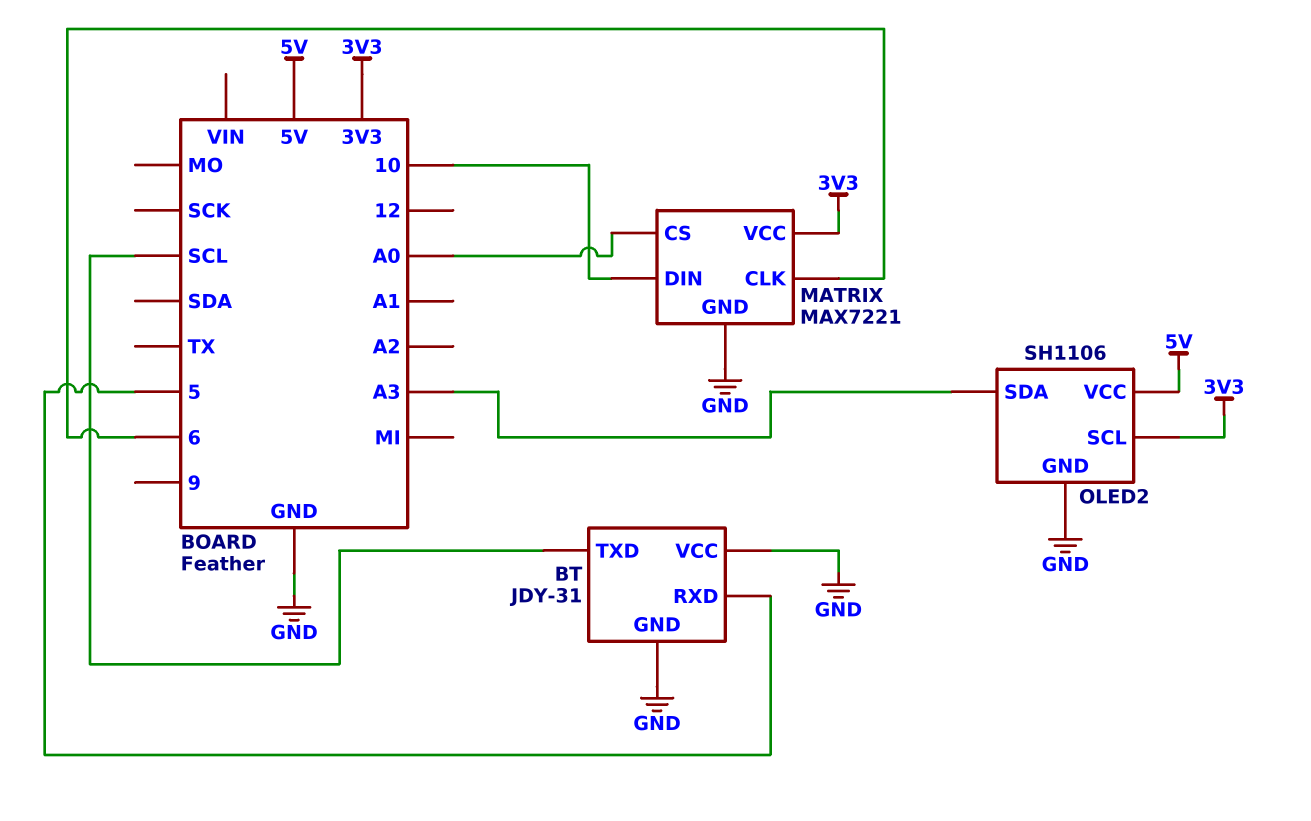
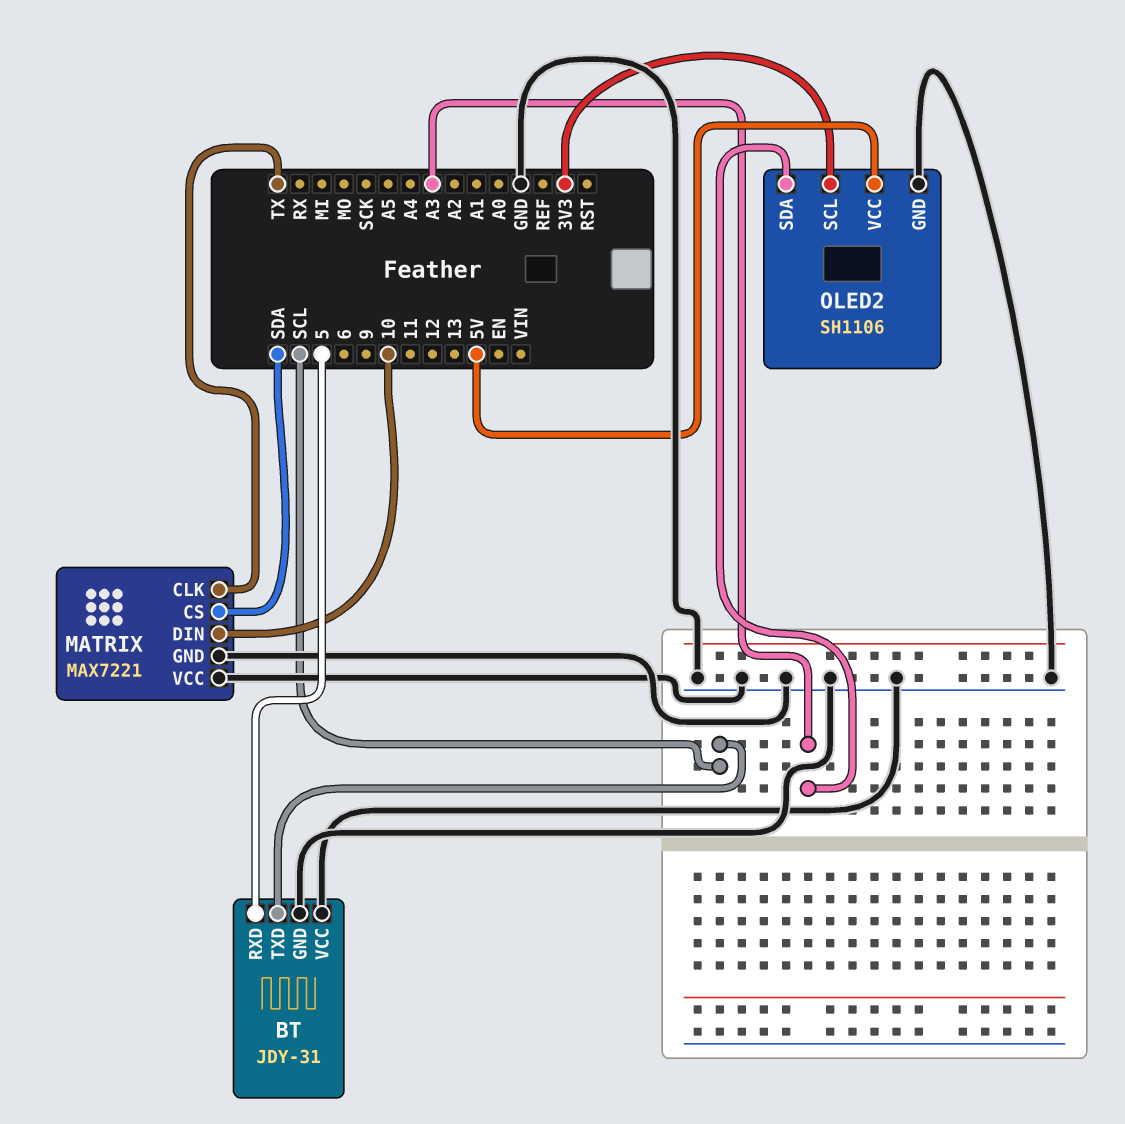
MATRIX pin CLK: 6 -> TX
MATRIX pin CS: A0 -> SDA
MATRIX pin VCC: 3V3 -> GND

